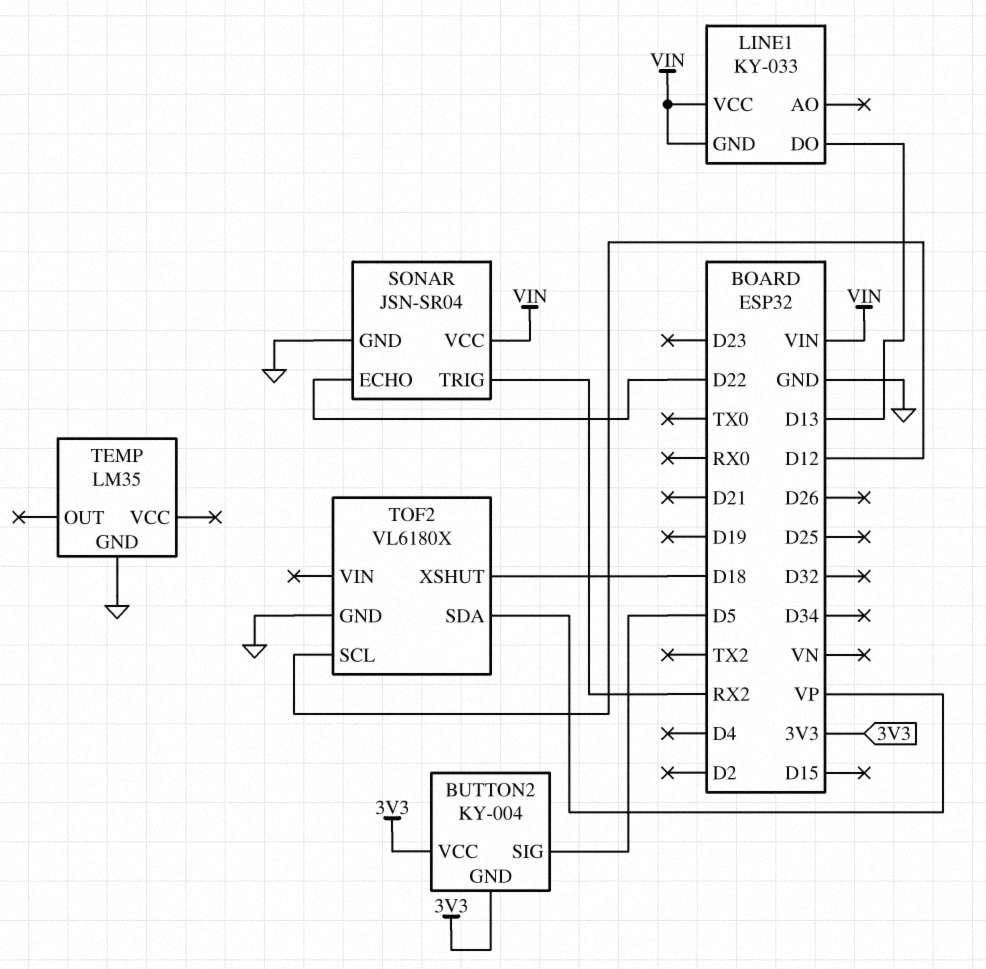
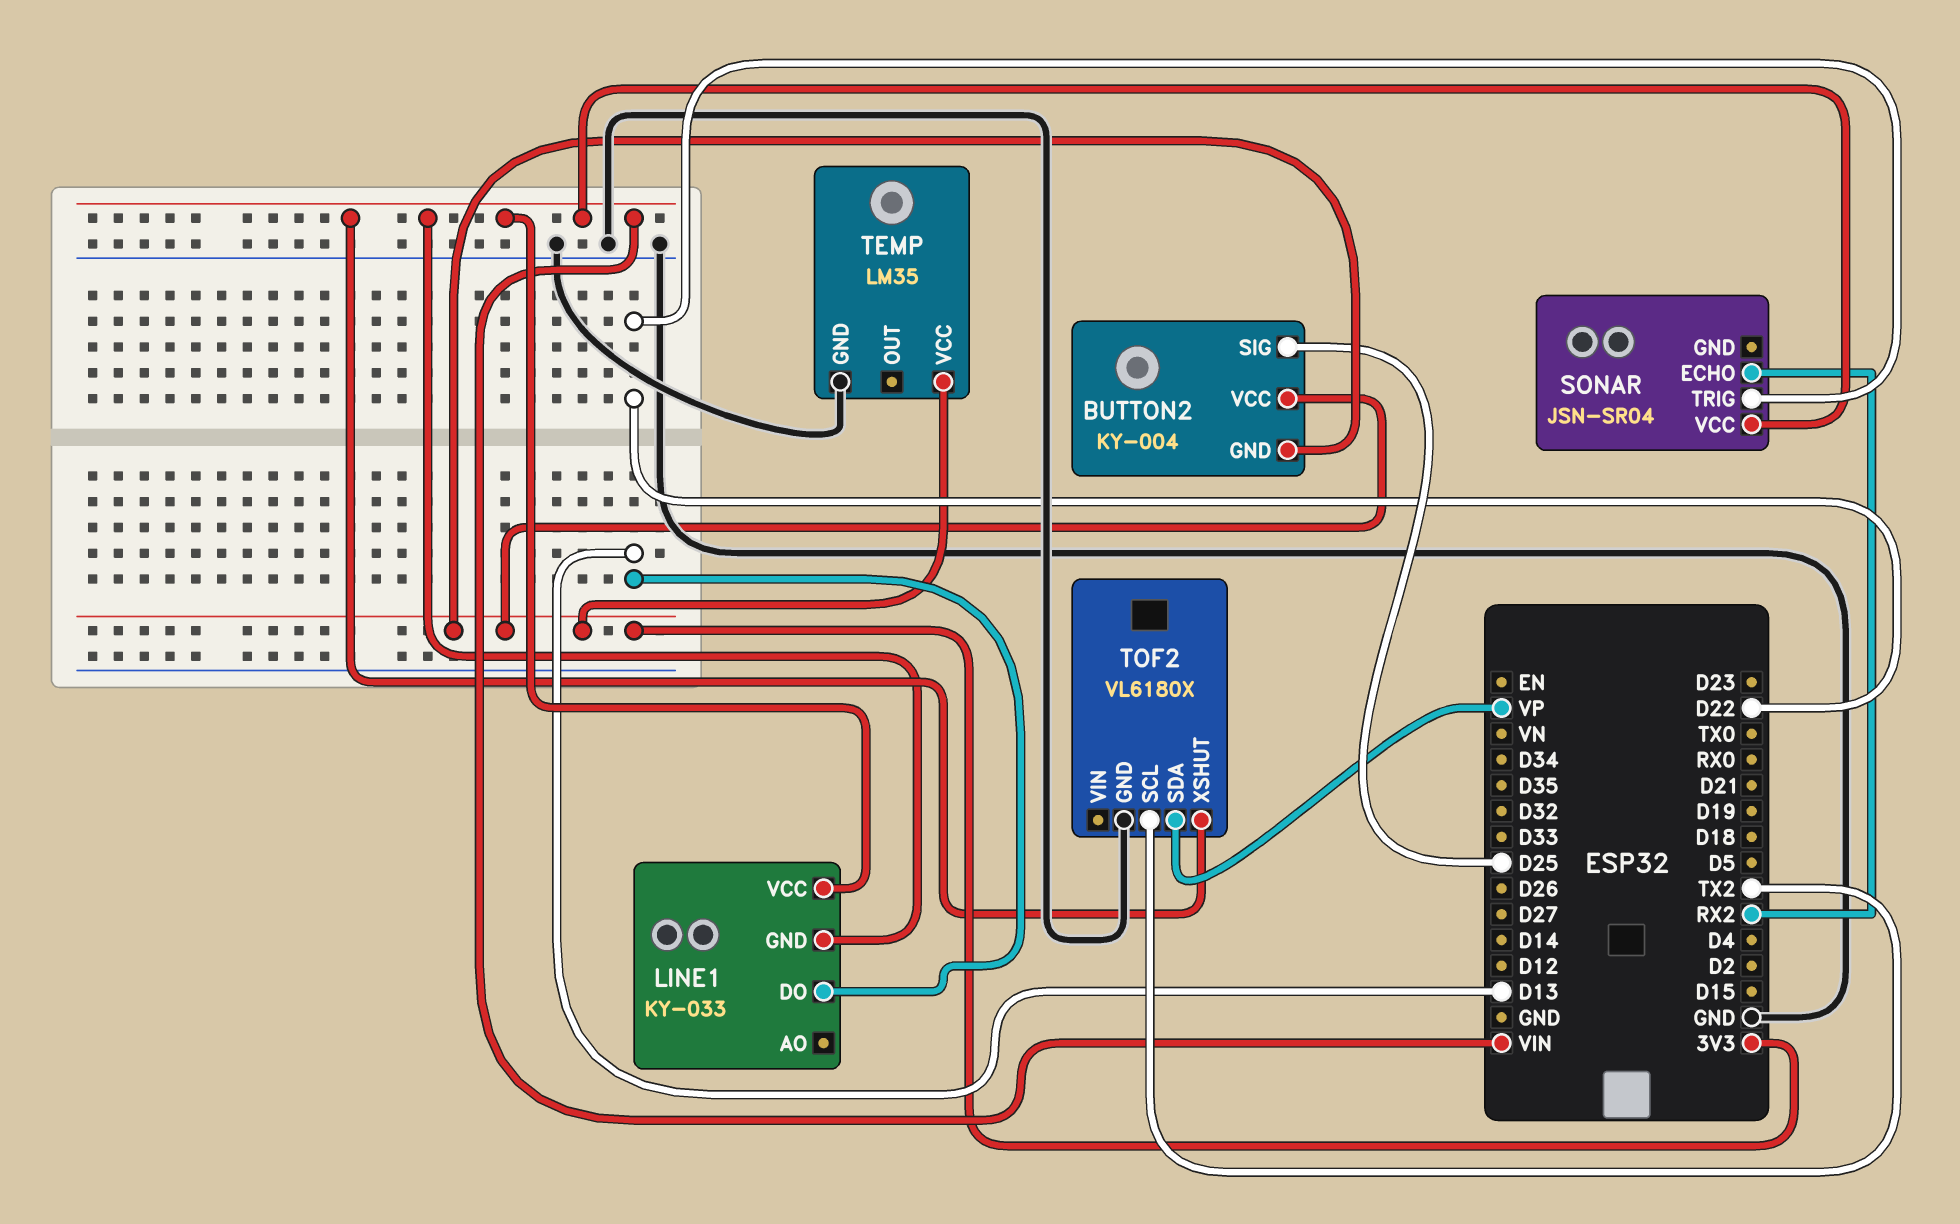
BUTTON2 pin SIG: D5 -> D25
SONAR pin ECHO: D22 -> RX2
SONAR pin GND: GND -> none
SONAR pin TRIG: RX2 -> D22
TEMP pin VCC: none -> 3V3
TOF2 pin SCL: D12 -> TX2
TOF2 pin XSHUT: D18 -> VIN

